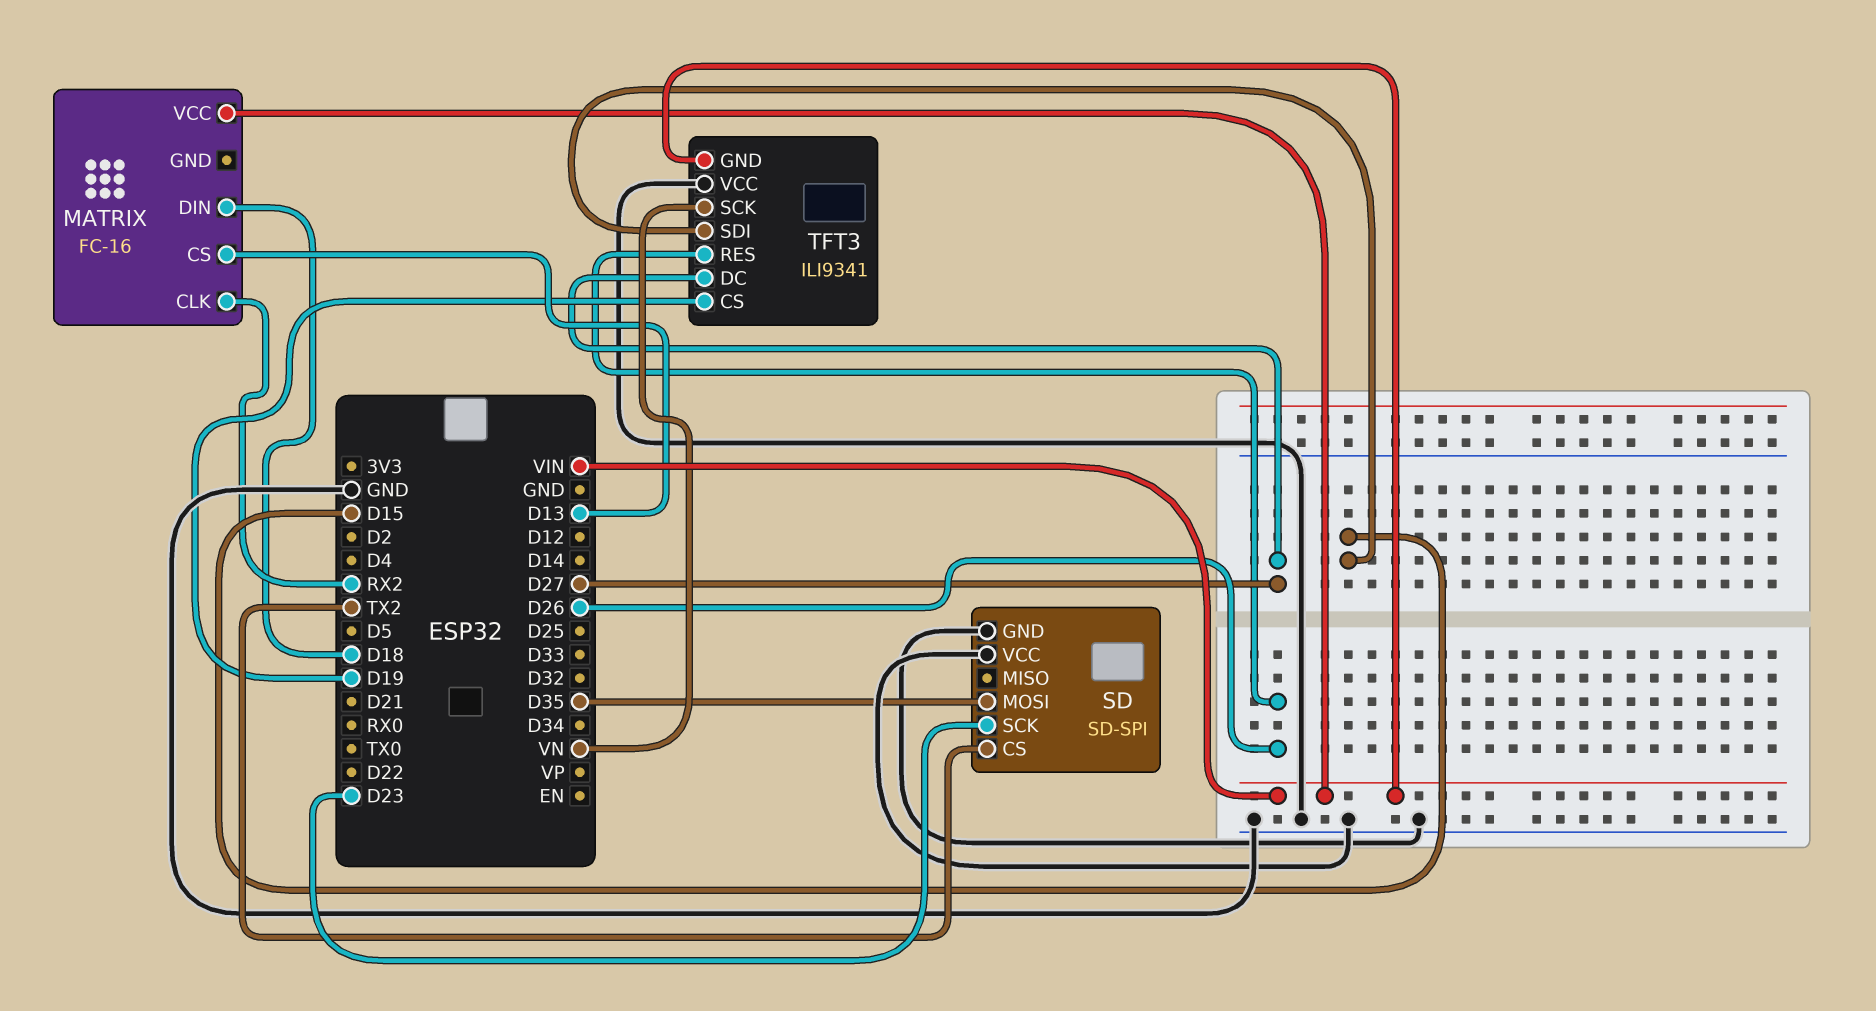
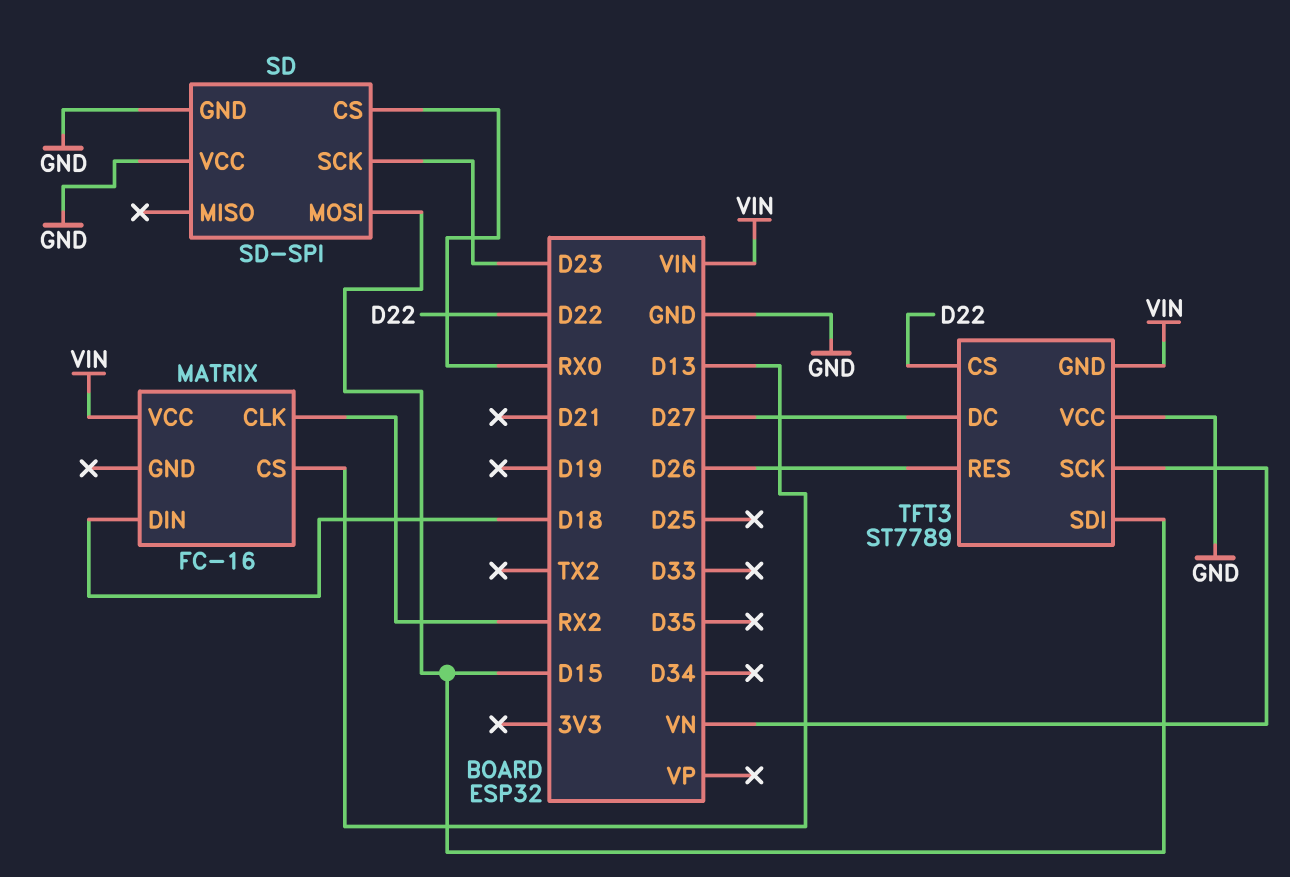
SD pin CS: TX2 -> RX0
SD pin MOSI: D35 -> D15
TFT3: ILI9341 -> ST7789
TFT3 pin CS: D19 -> D22

